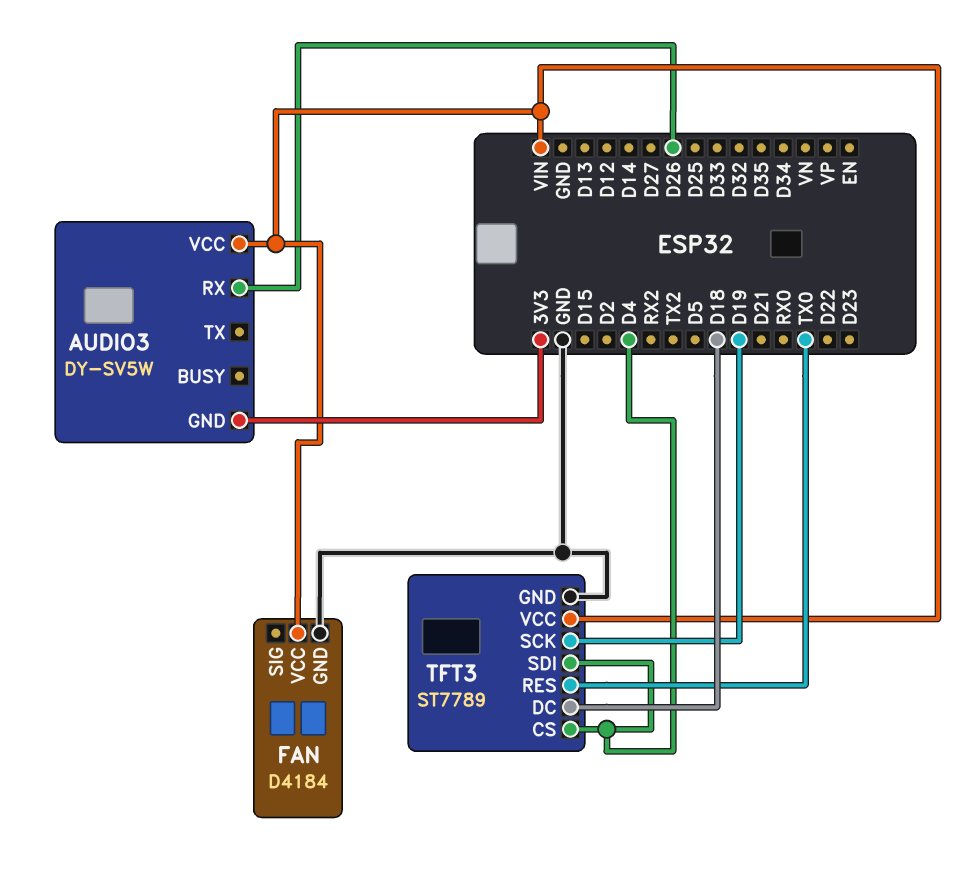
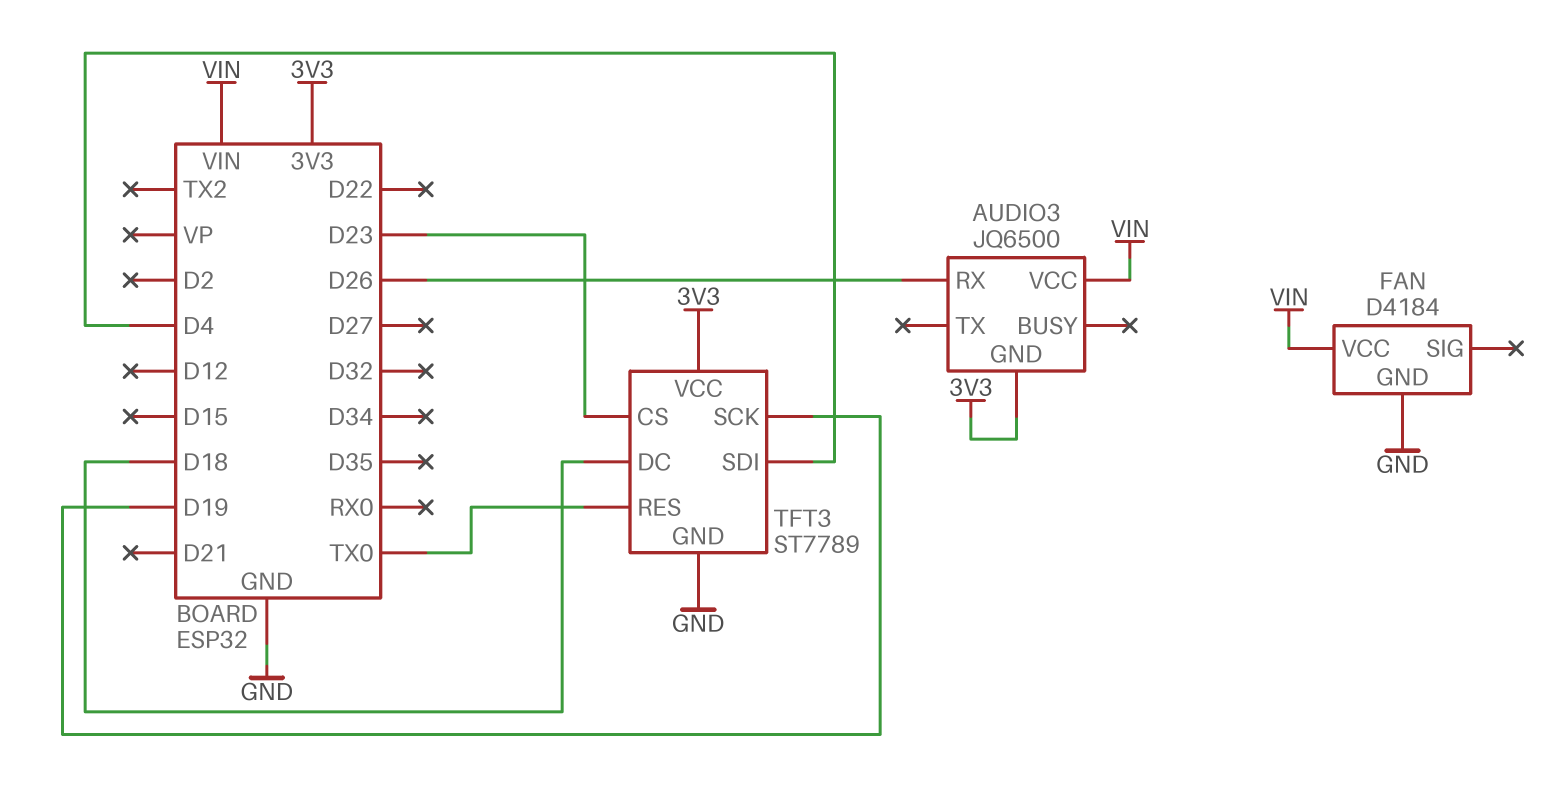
AUDIO3: DY-SV5W -> JQ6500
TFT3 pin CS: D4 -> D23
TFT3 pin VCC: VIN -> 3V3

